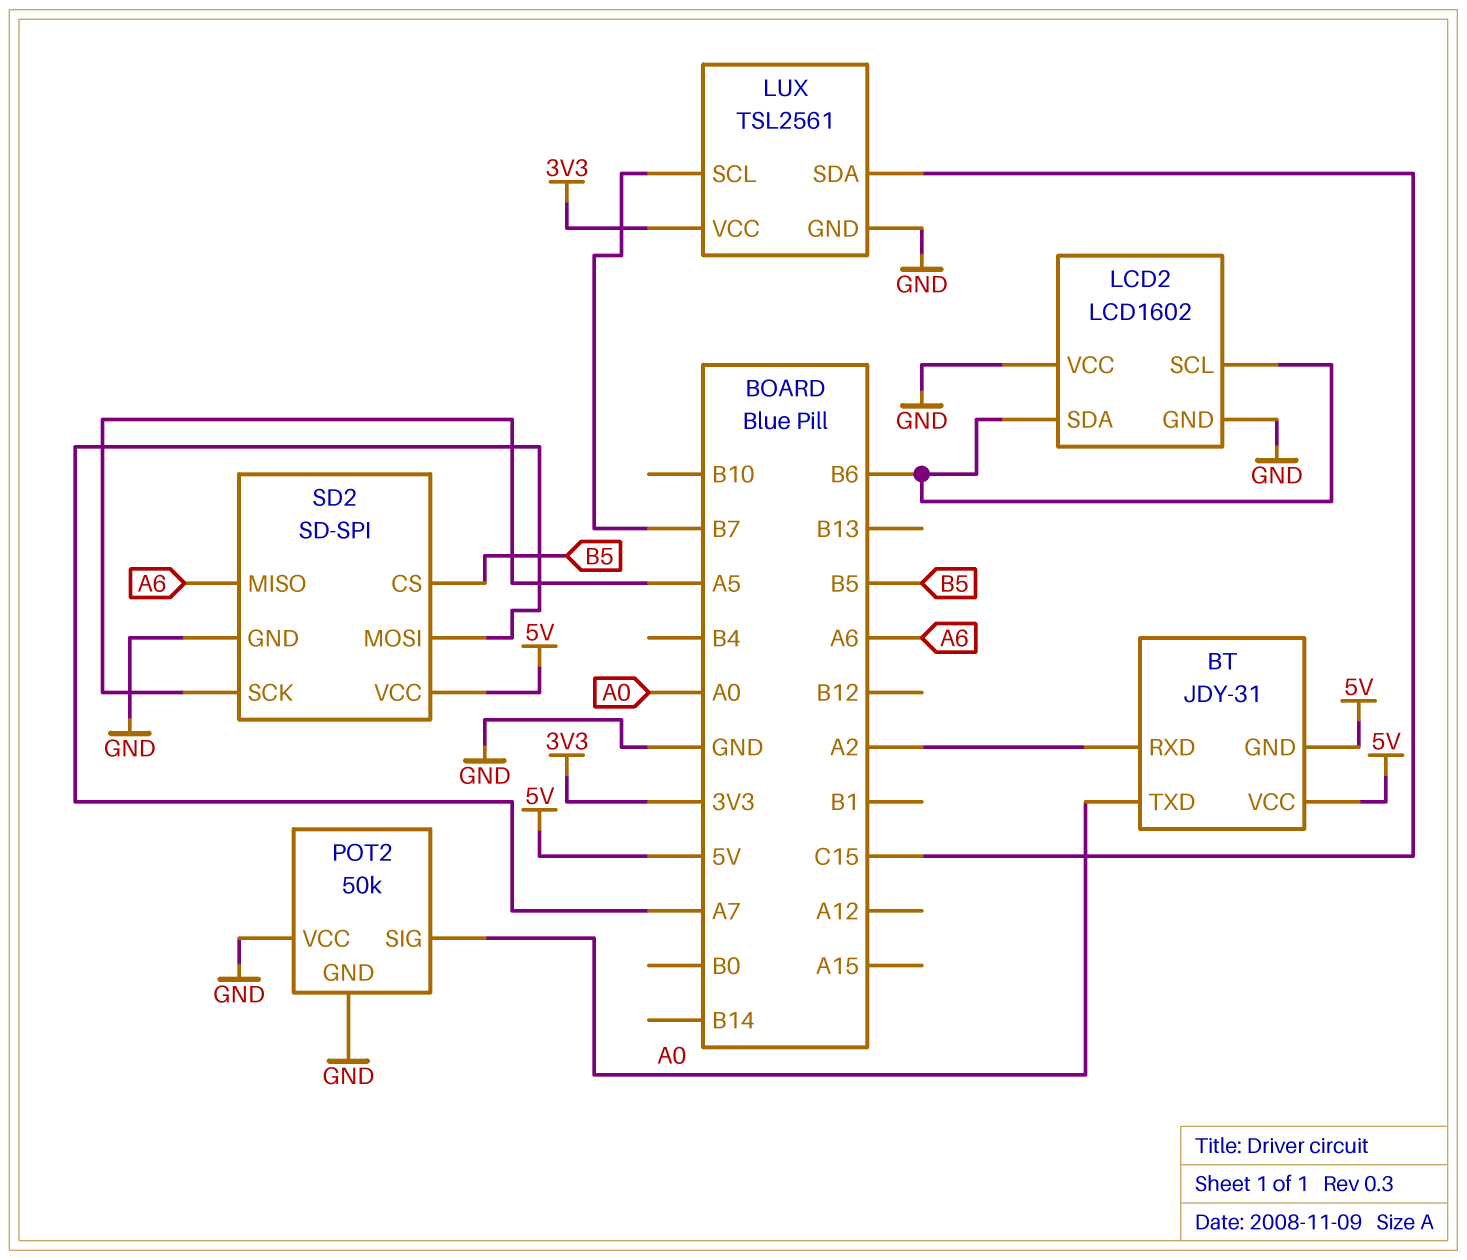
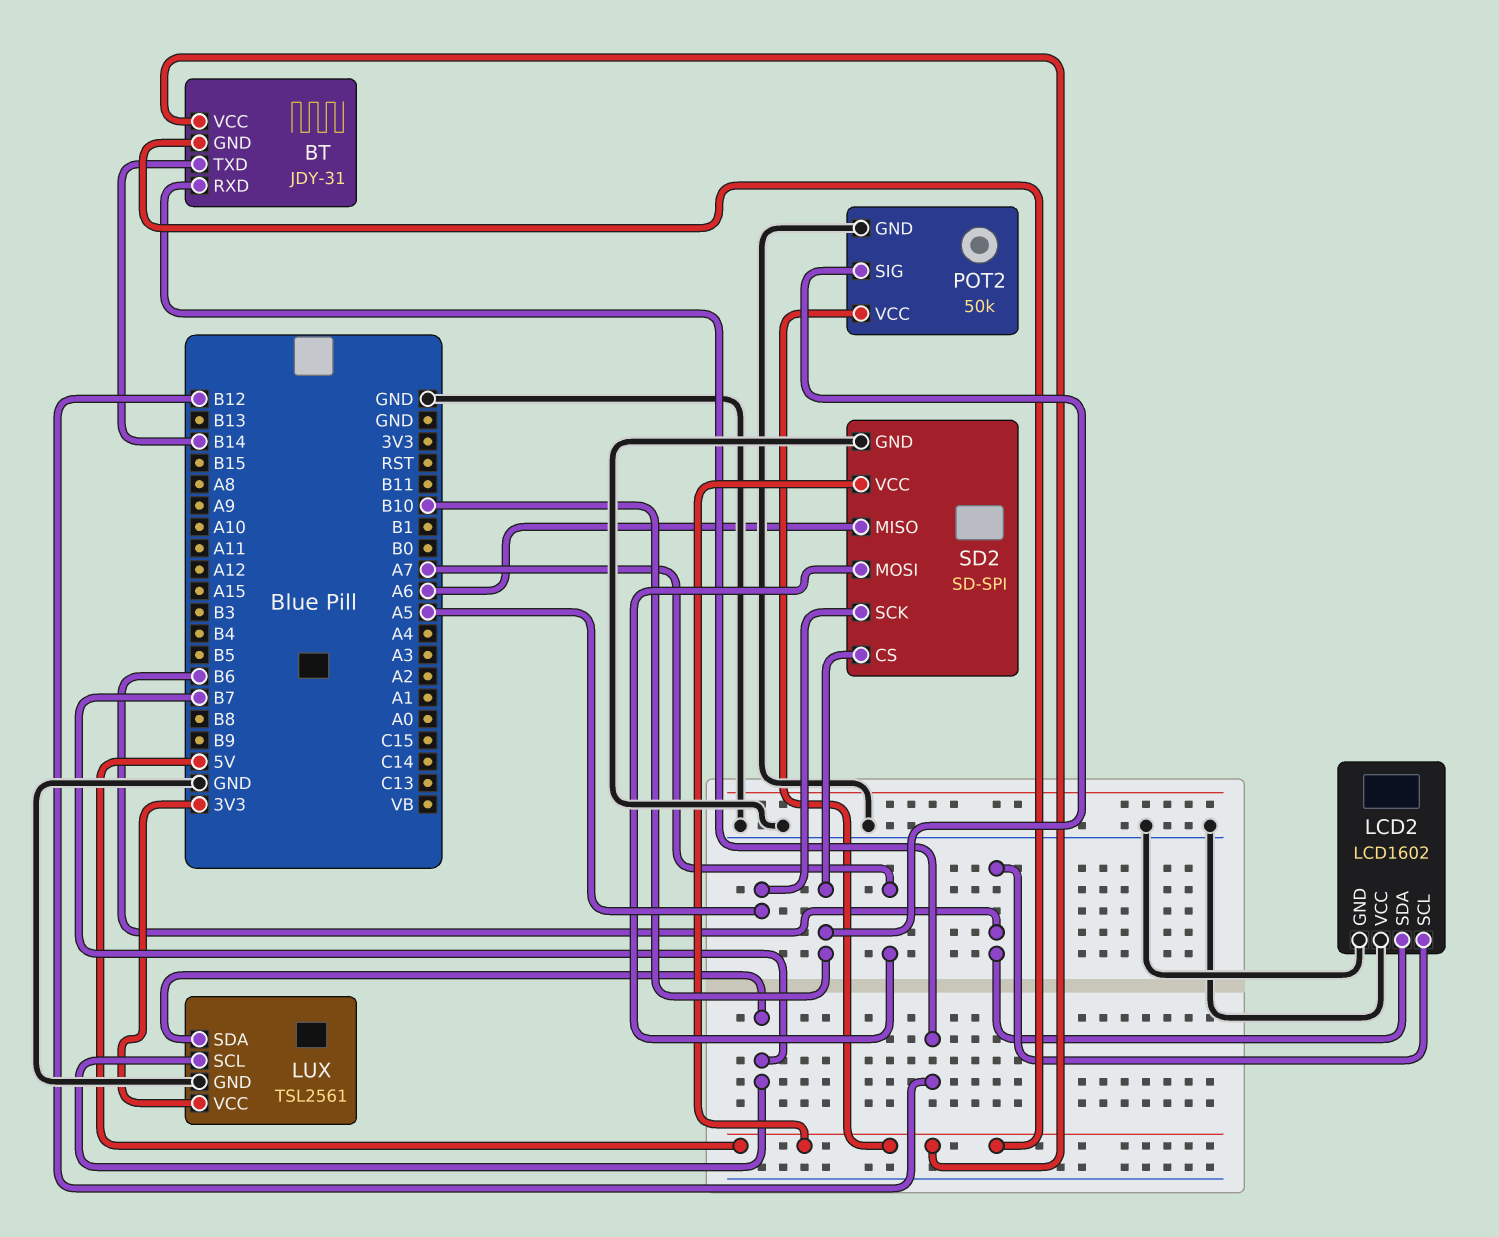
BT pin RXD: A2 -> B12
BT pin TXD: A0 -> B14
LUX pin SDA: C15 -> B7
POT2 pin SIG: A0 -> B10
POT2 pin VCC: GND -> 5V
SD2 pin CS: B5 -> B10

